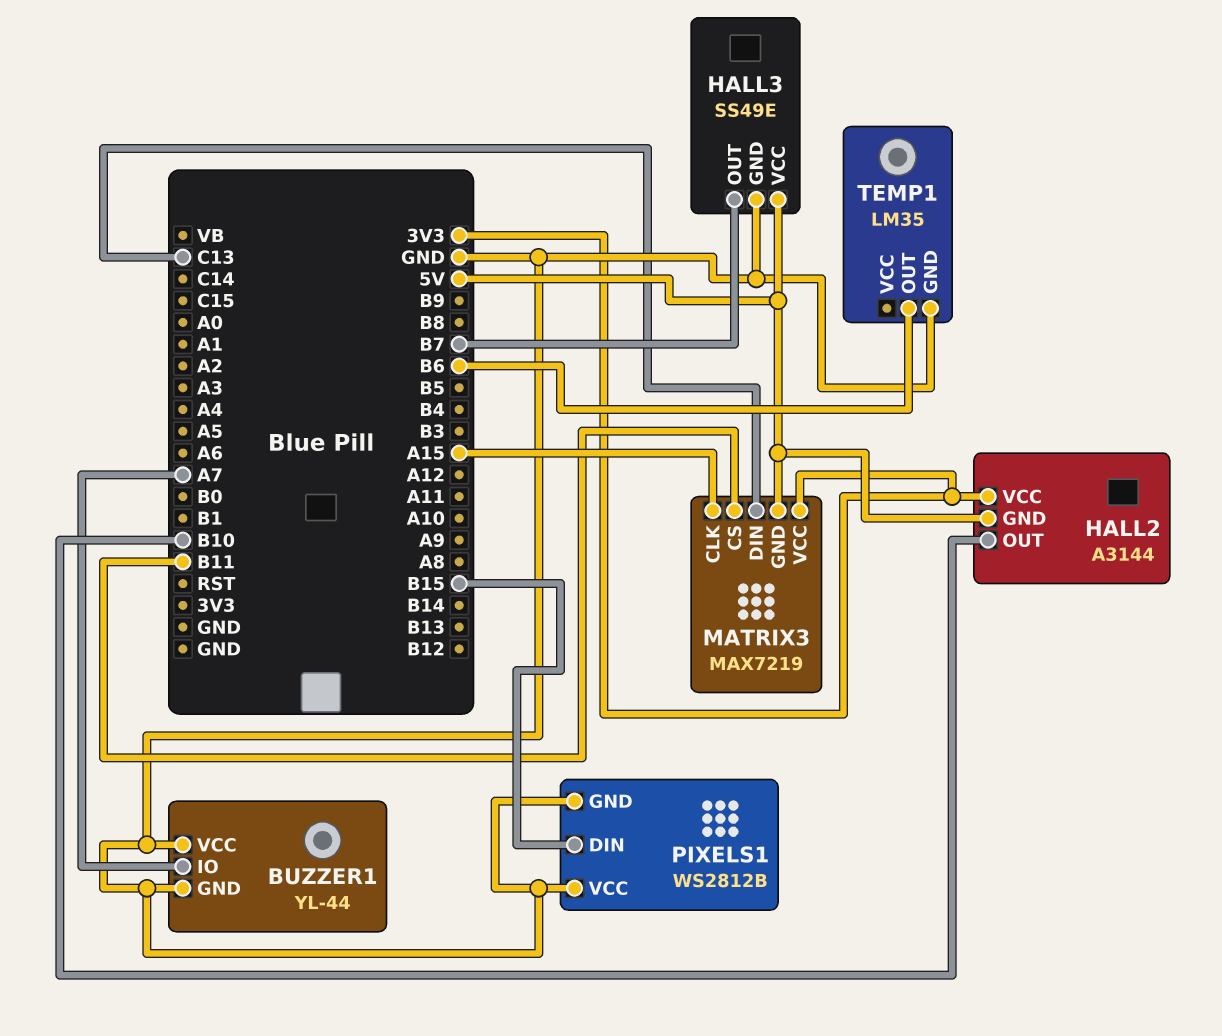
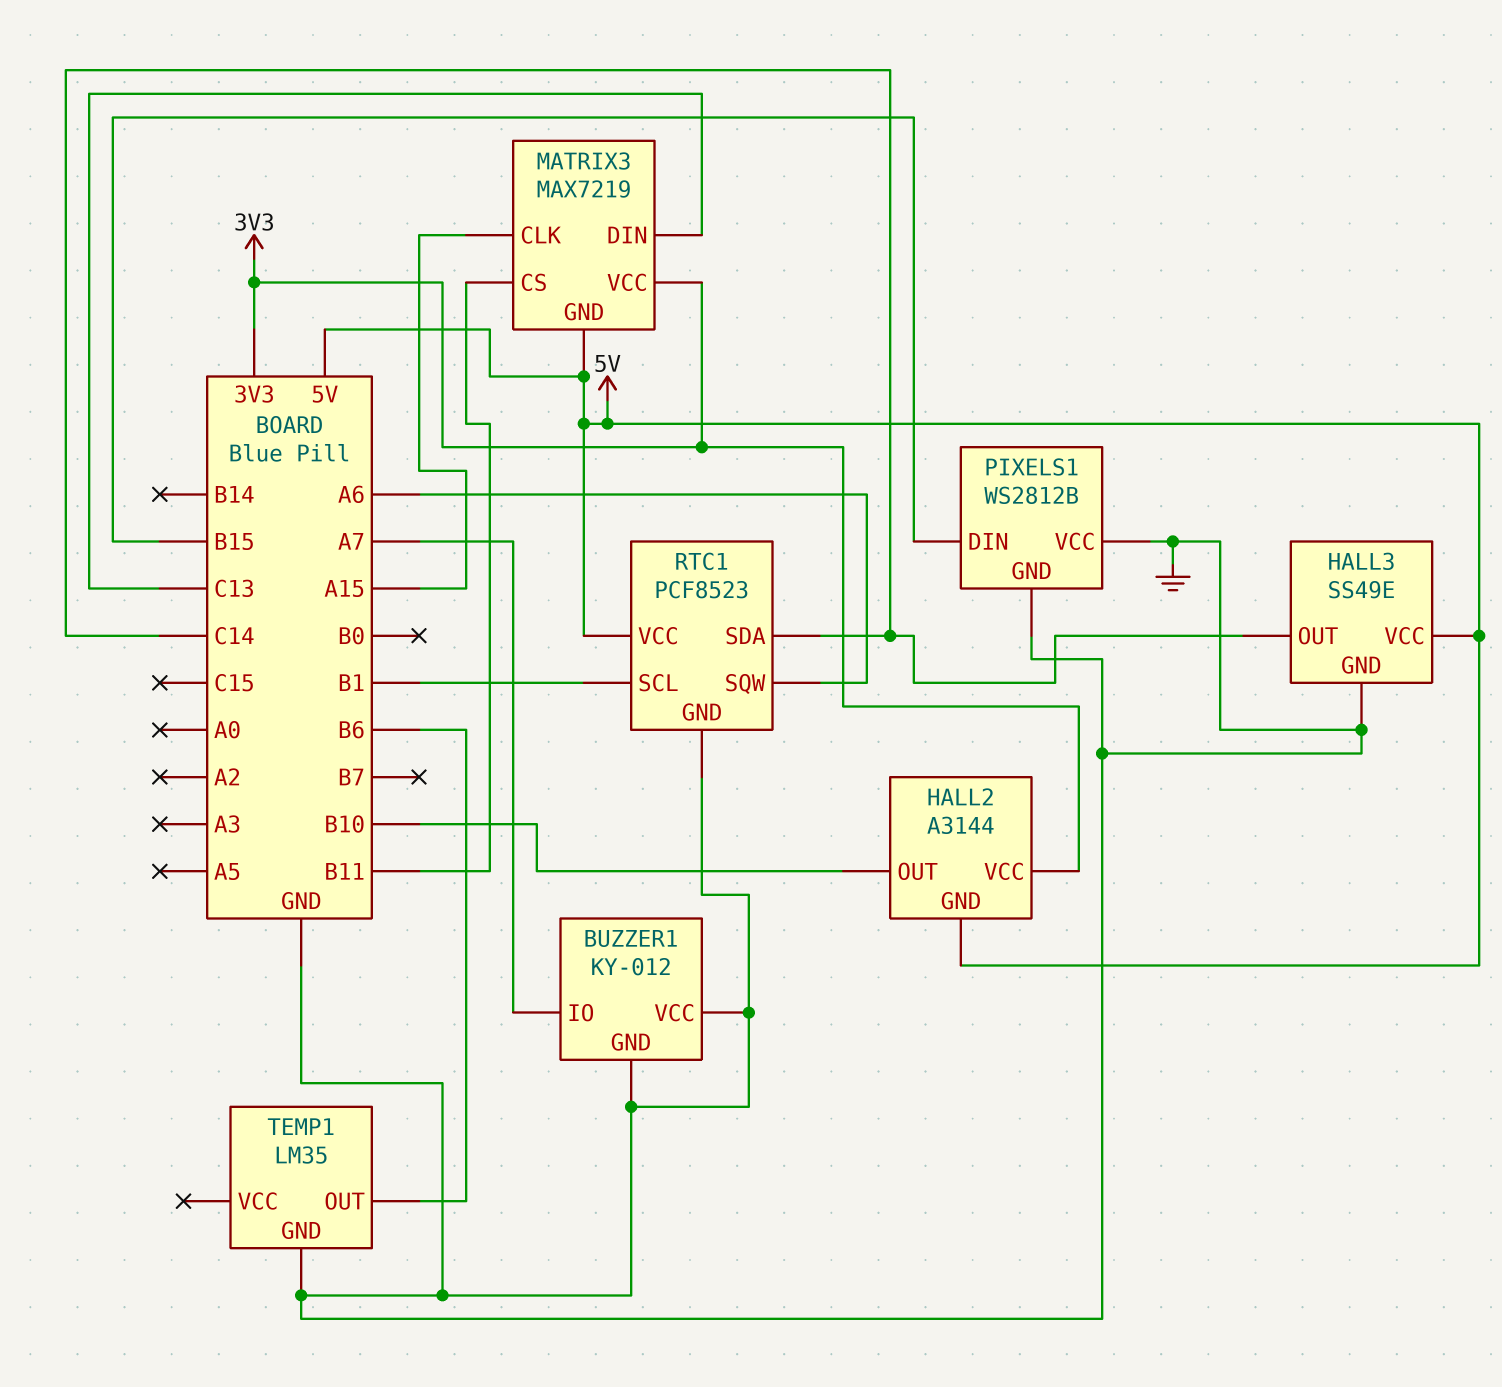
BUZZER1: YL-44 -> KY-012
HALL3 pin OUT: B7 -> C14
RTC1: none -> PCF8523
RTC1 pin GND: none -> GND
RTC1 pin SCL: none -> B1
RTC1 pin SDA: none -> C14
RTC1 pin SQW: none -> A6
RTC1 pin VCC: none -> 5V

